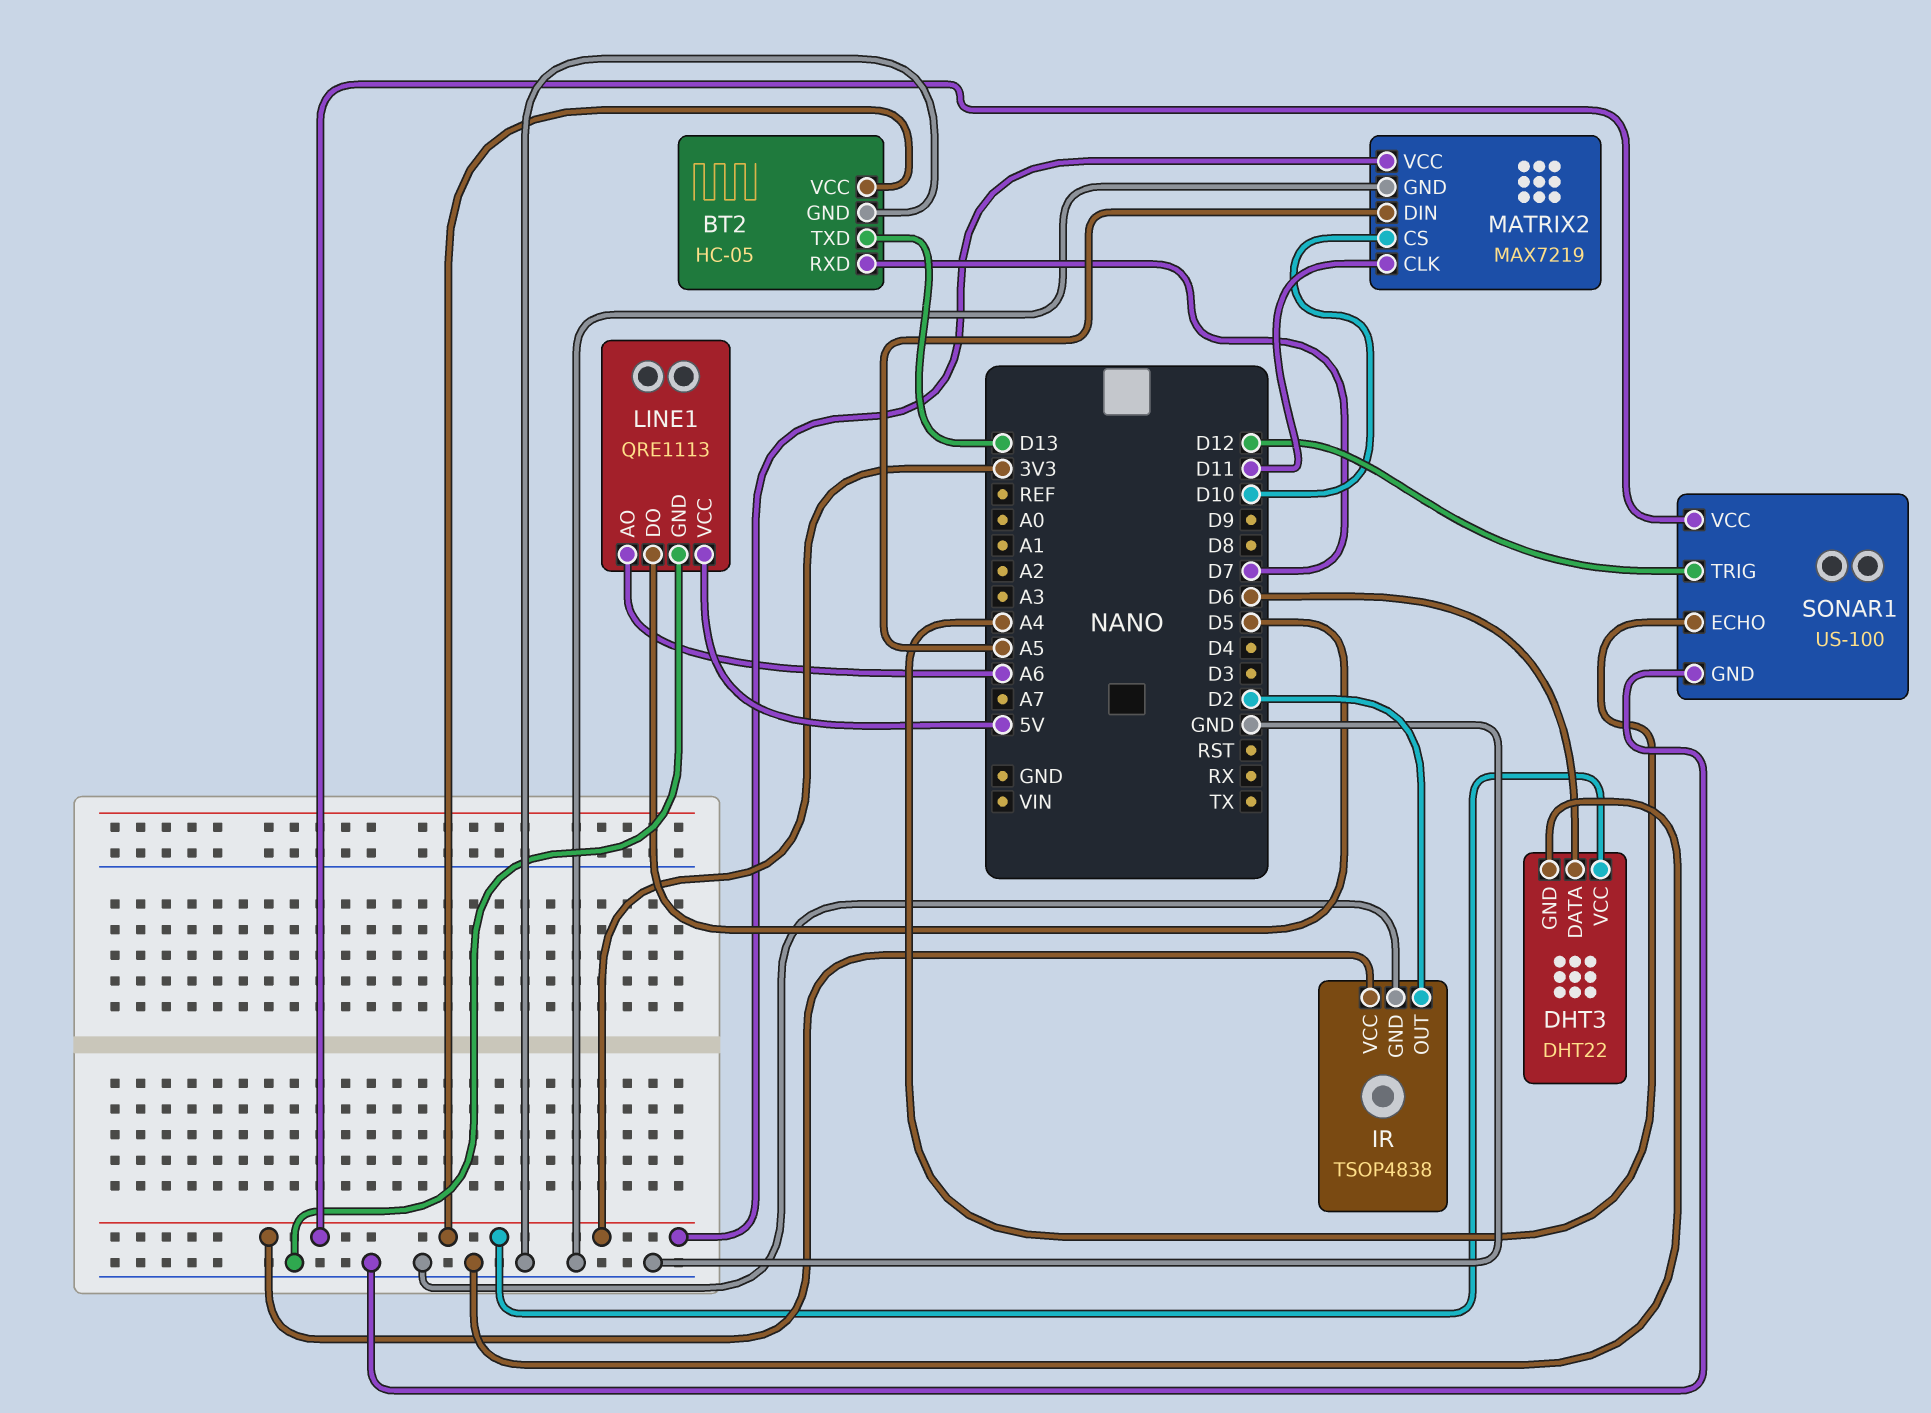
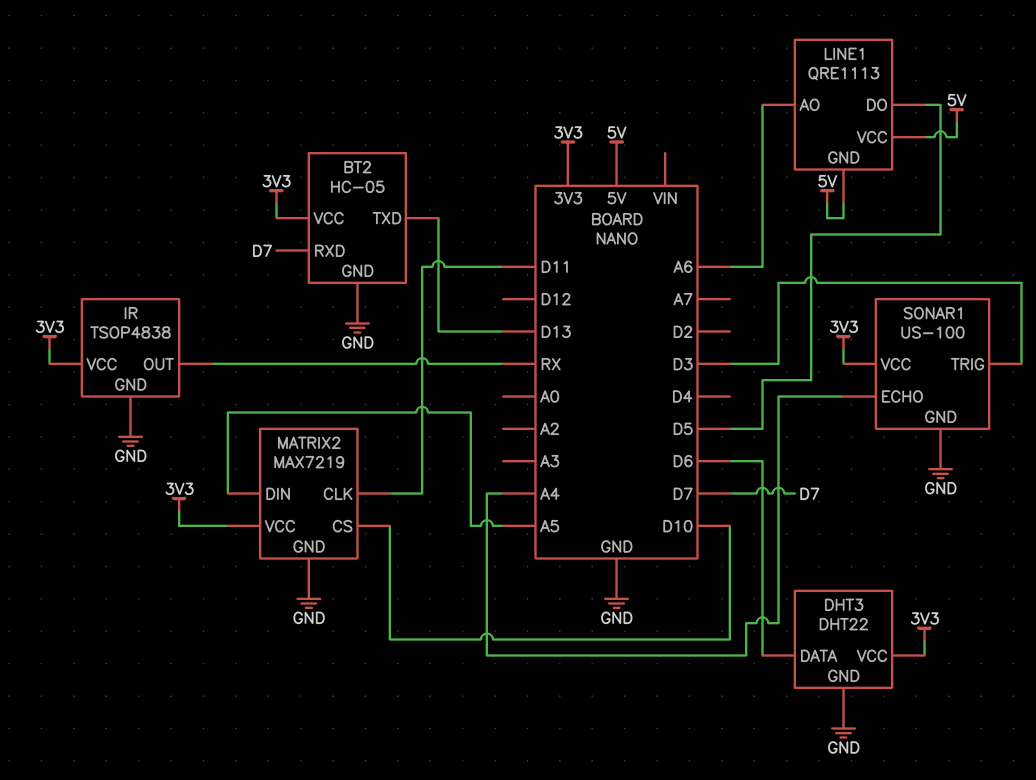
IR pin OUT: D2 -> RX
LINE1 pin GND: GND -> 5V
SONAR1 pin TRIG: D12 -> D3

